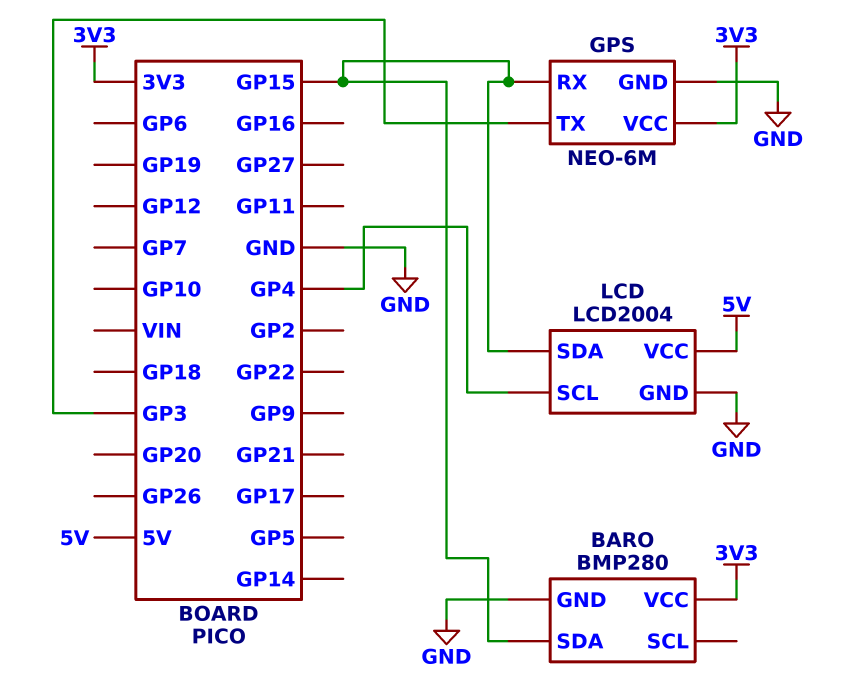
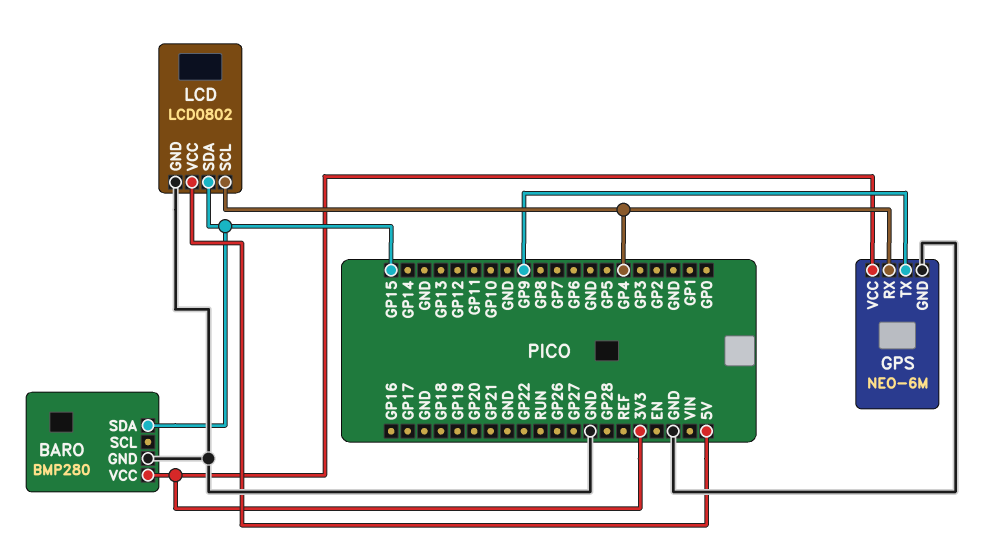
GPS pin RX: GP15 -> GP4
GPS pin TX: GP3 -> GP9
LCD: LCD2004 -> LCD0802

